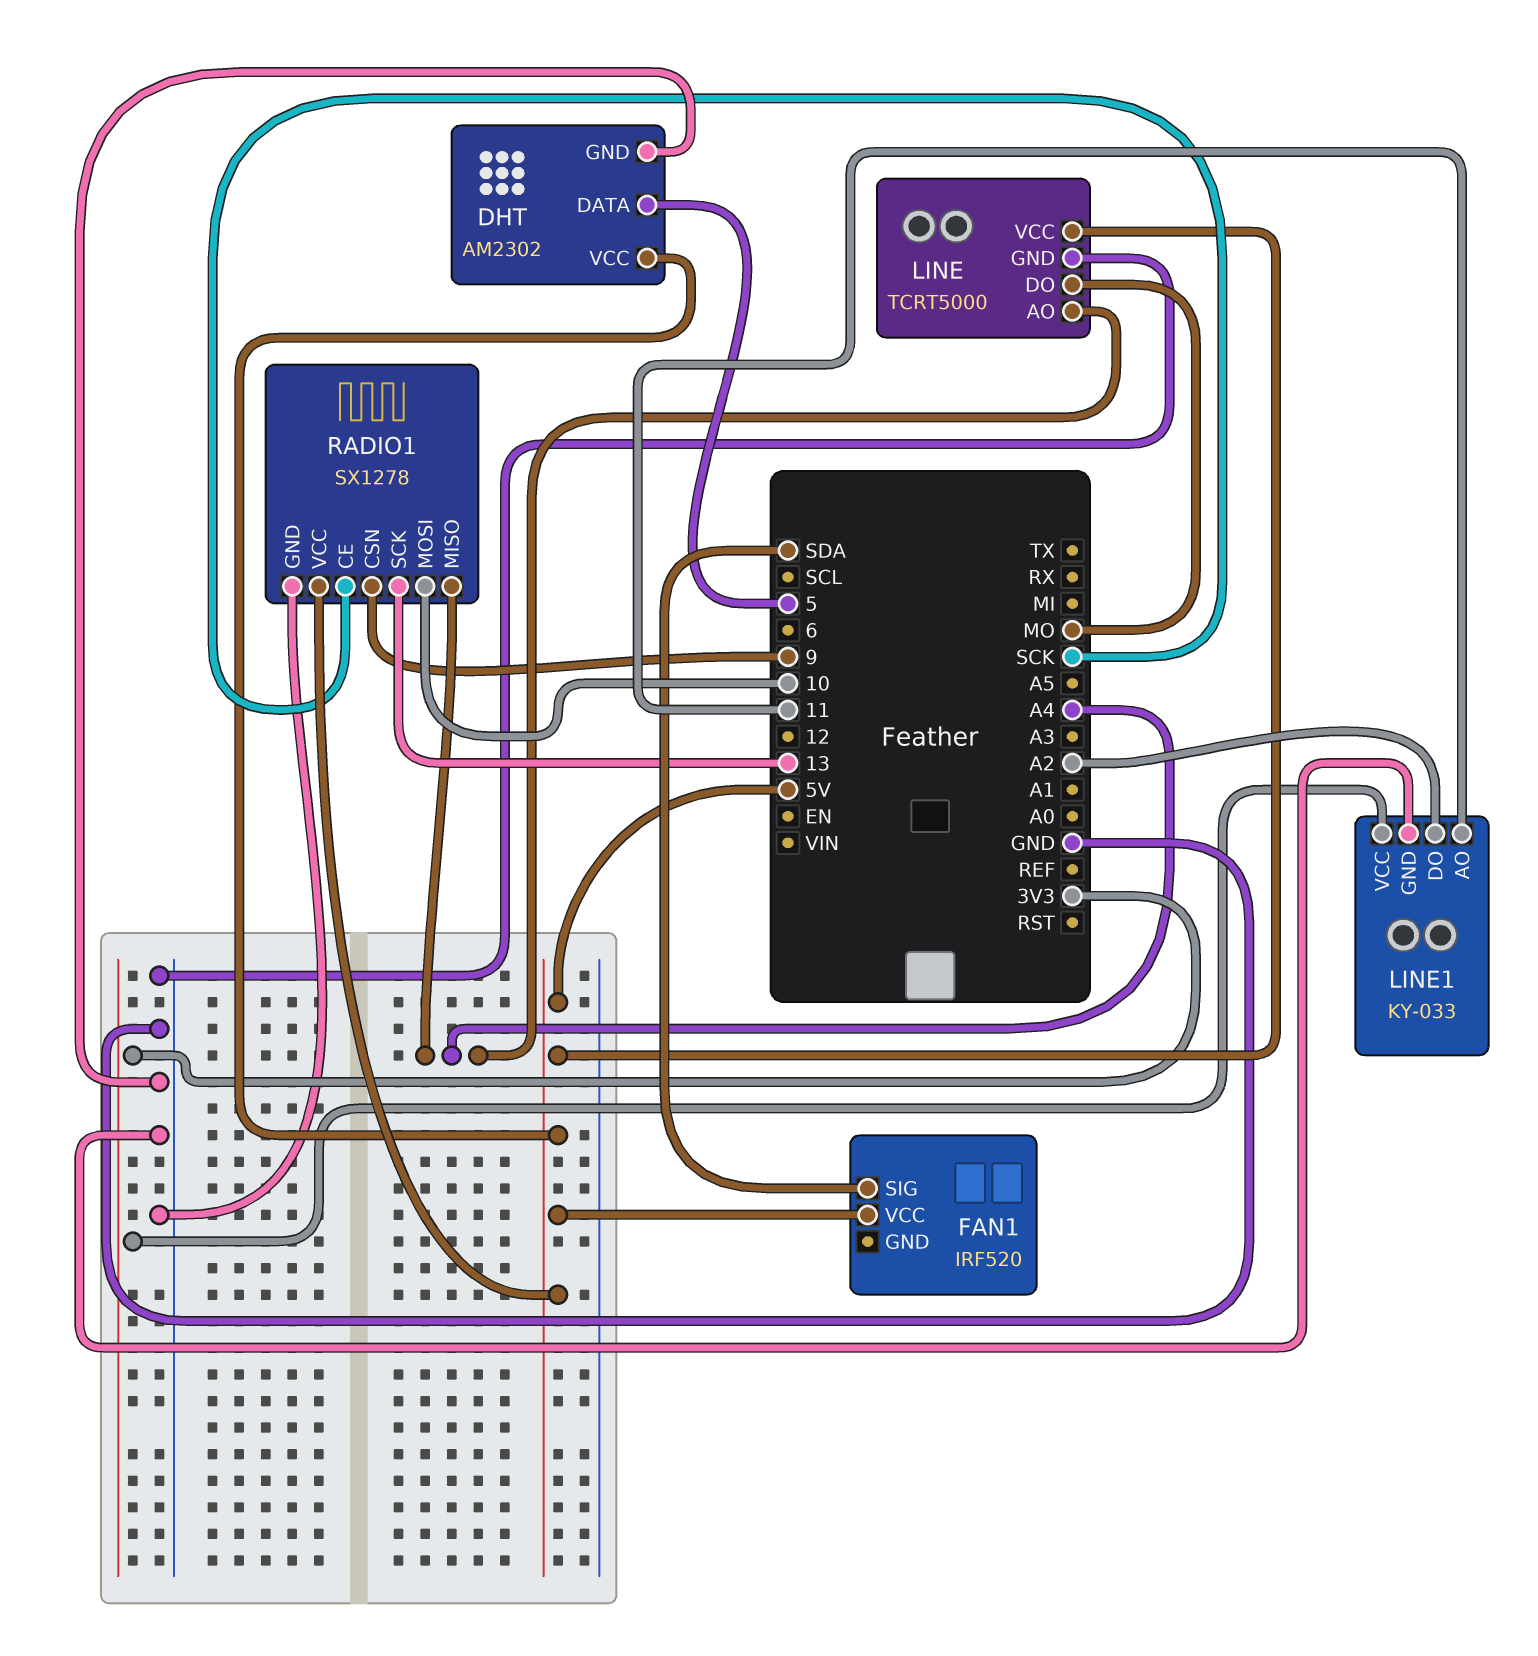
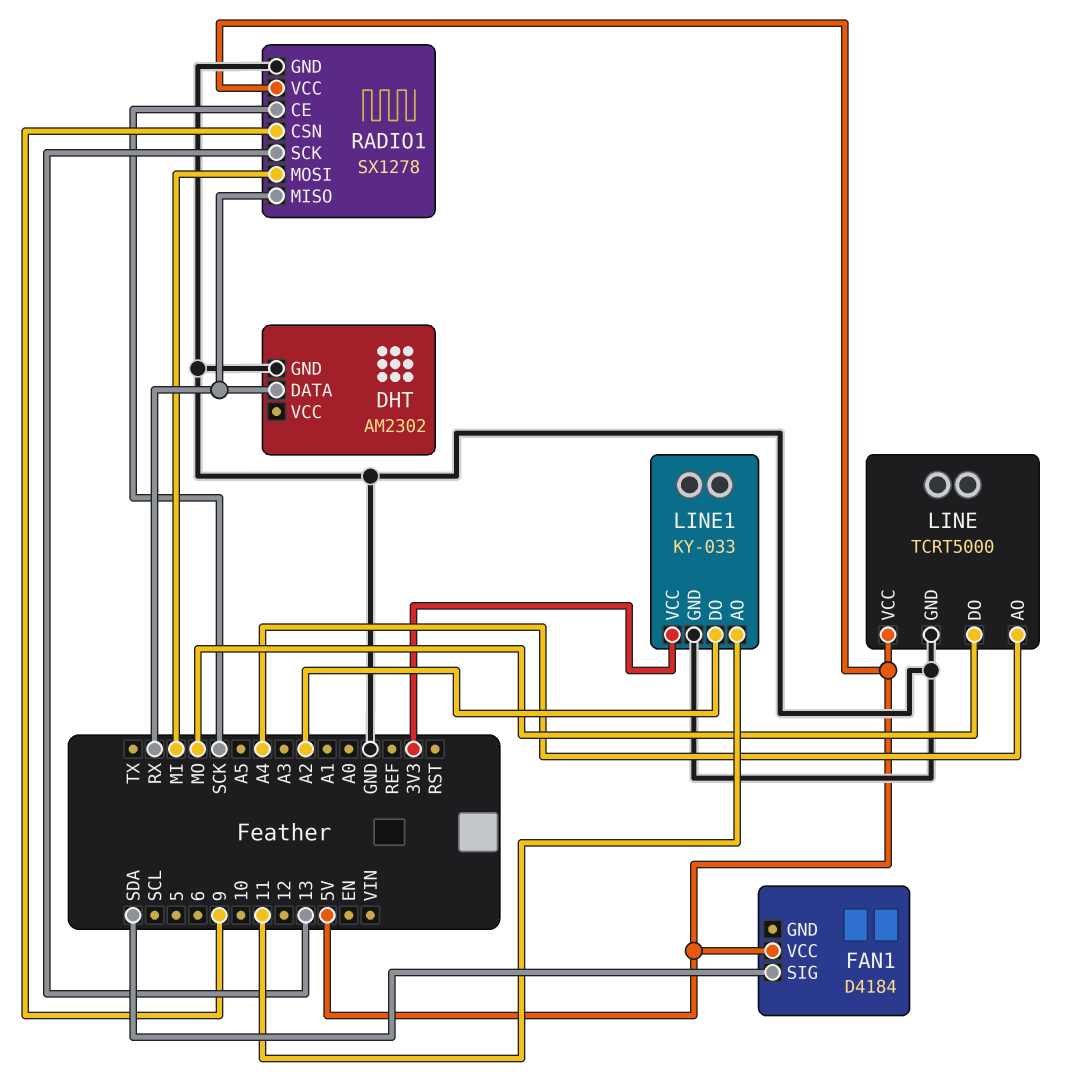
DHT pin DATA: 5 -> RX
DHT pin VCC: 5V -> none
FAN1: IRF520 -> D4184
RADIO1 pin MISO: A4 -> RX
RADIO1 pin MOSI: 10 -> MI

